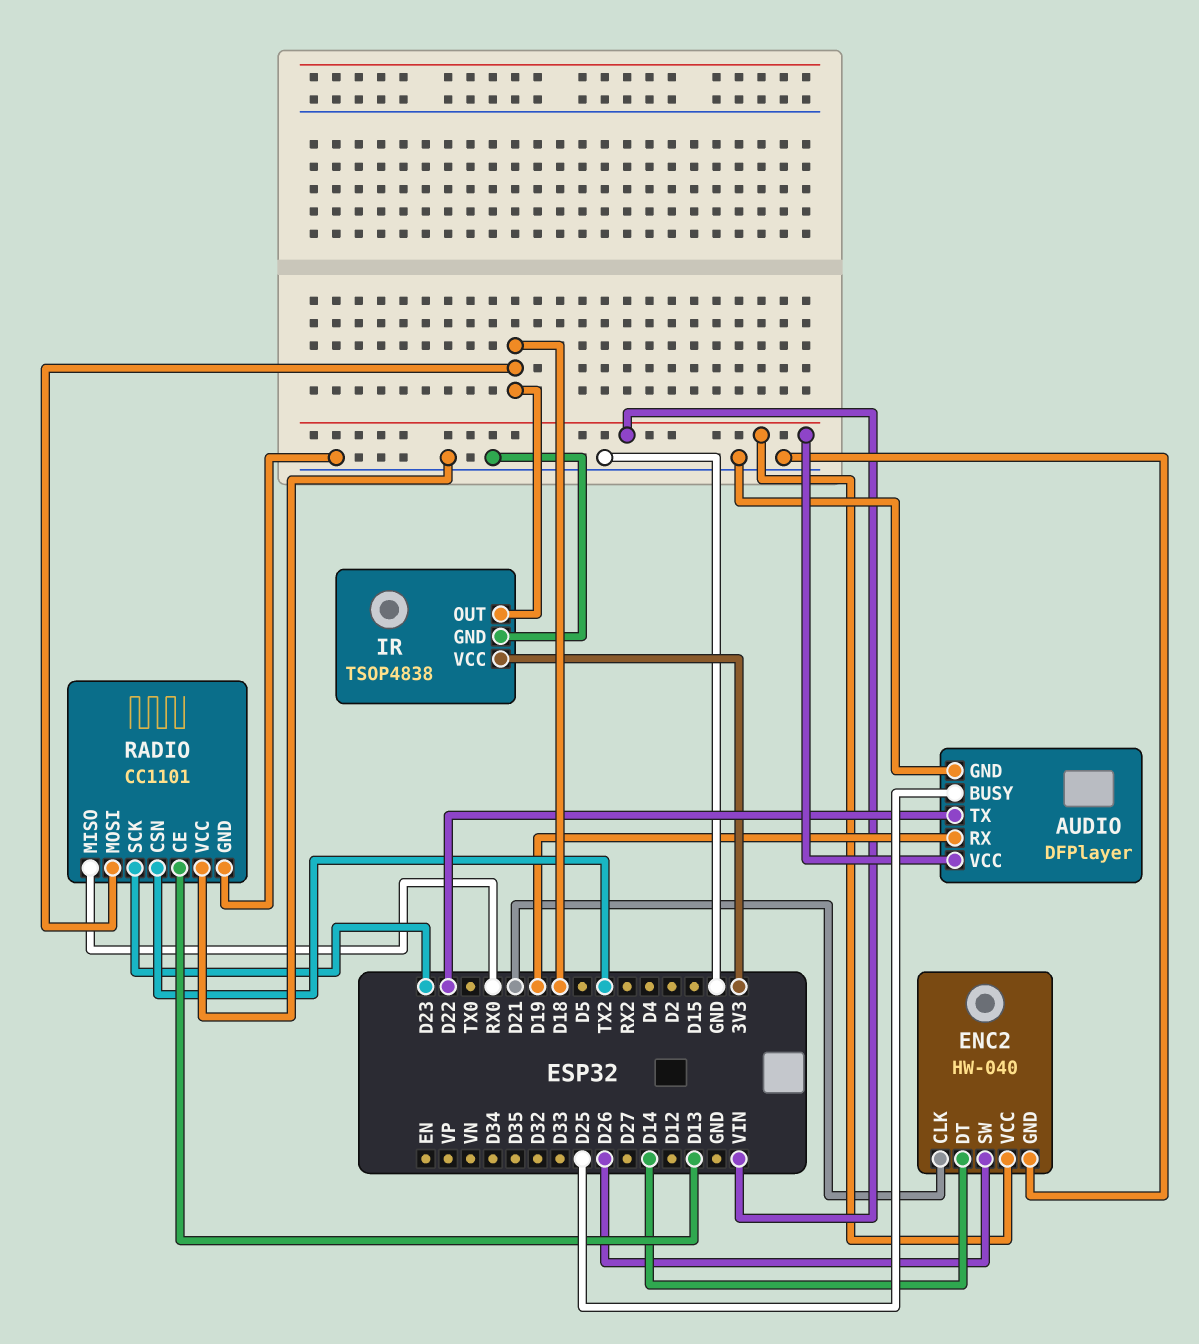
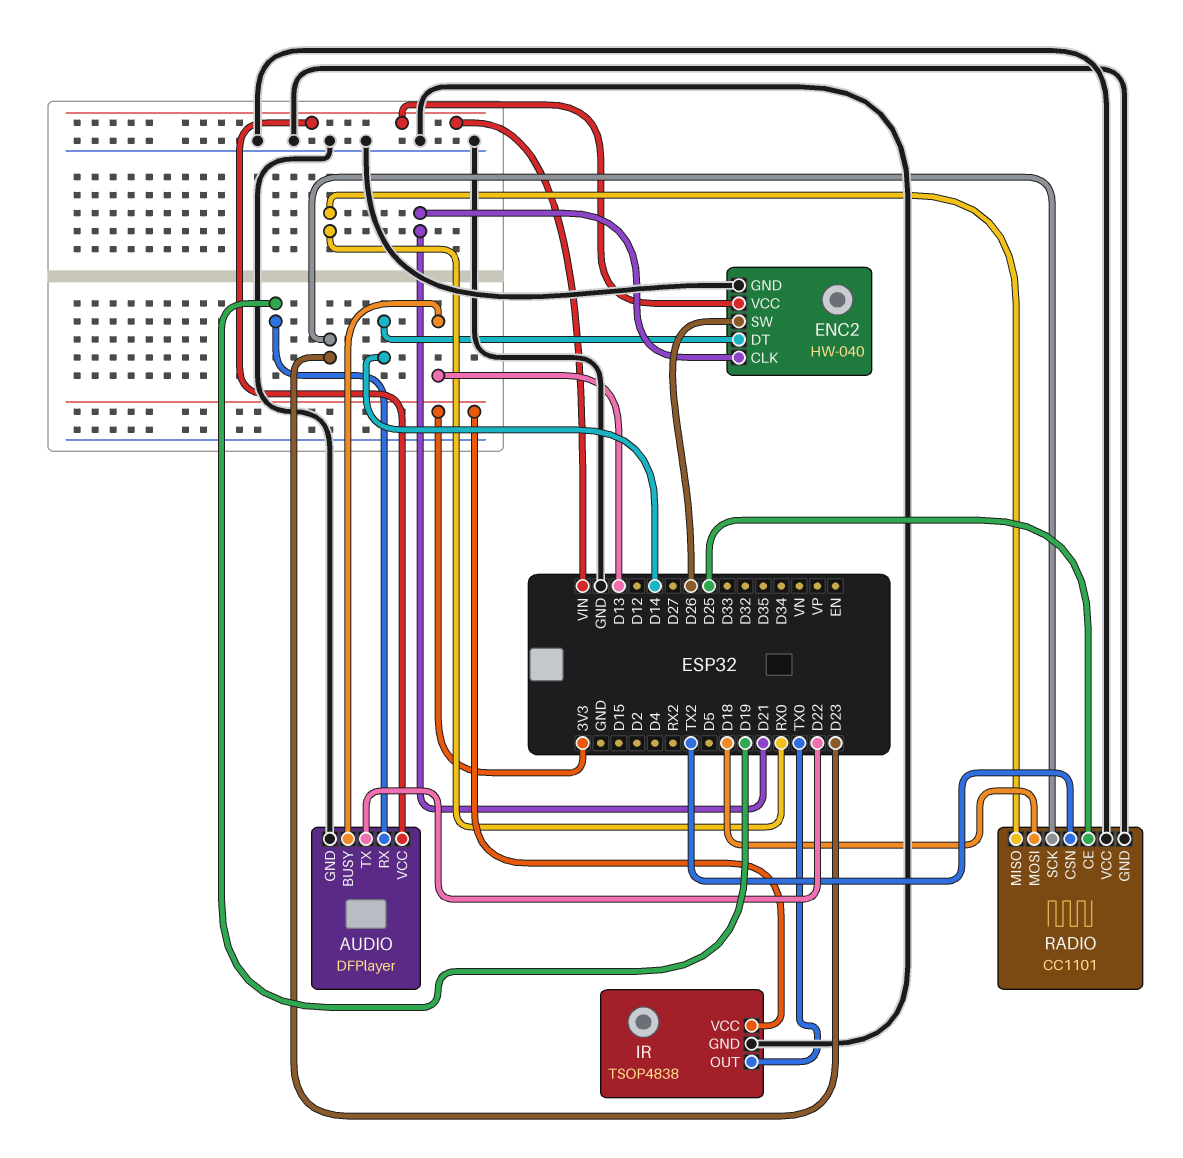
AUDIO pin BUSY: D25 -> D13
IR pin OUT: D18 -> TX0
RADIO pin CE: D13 -> D25

